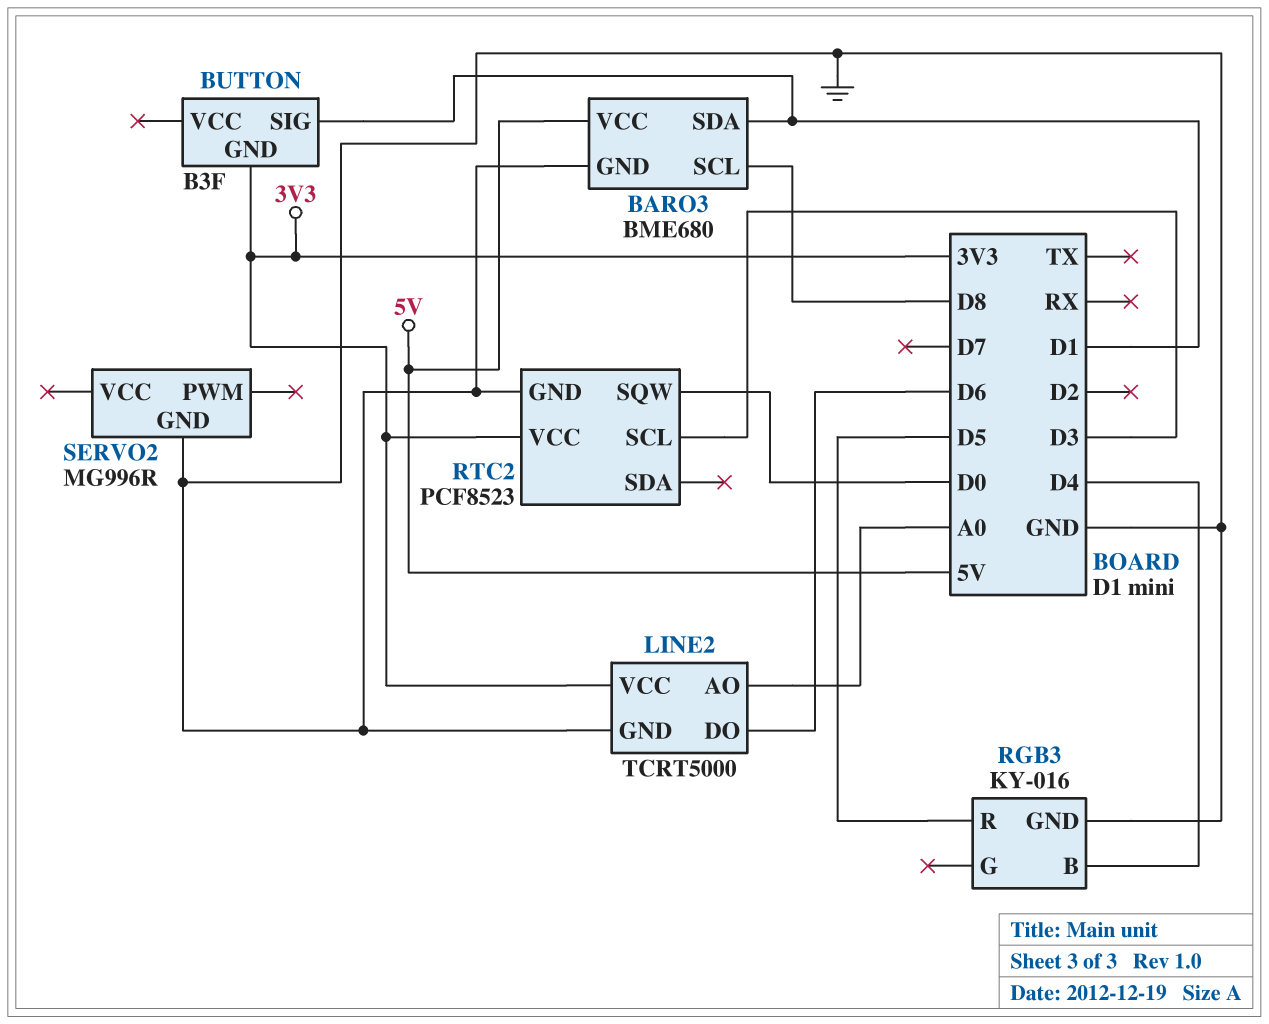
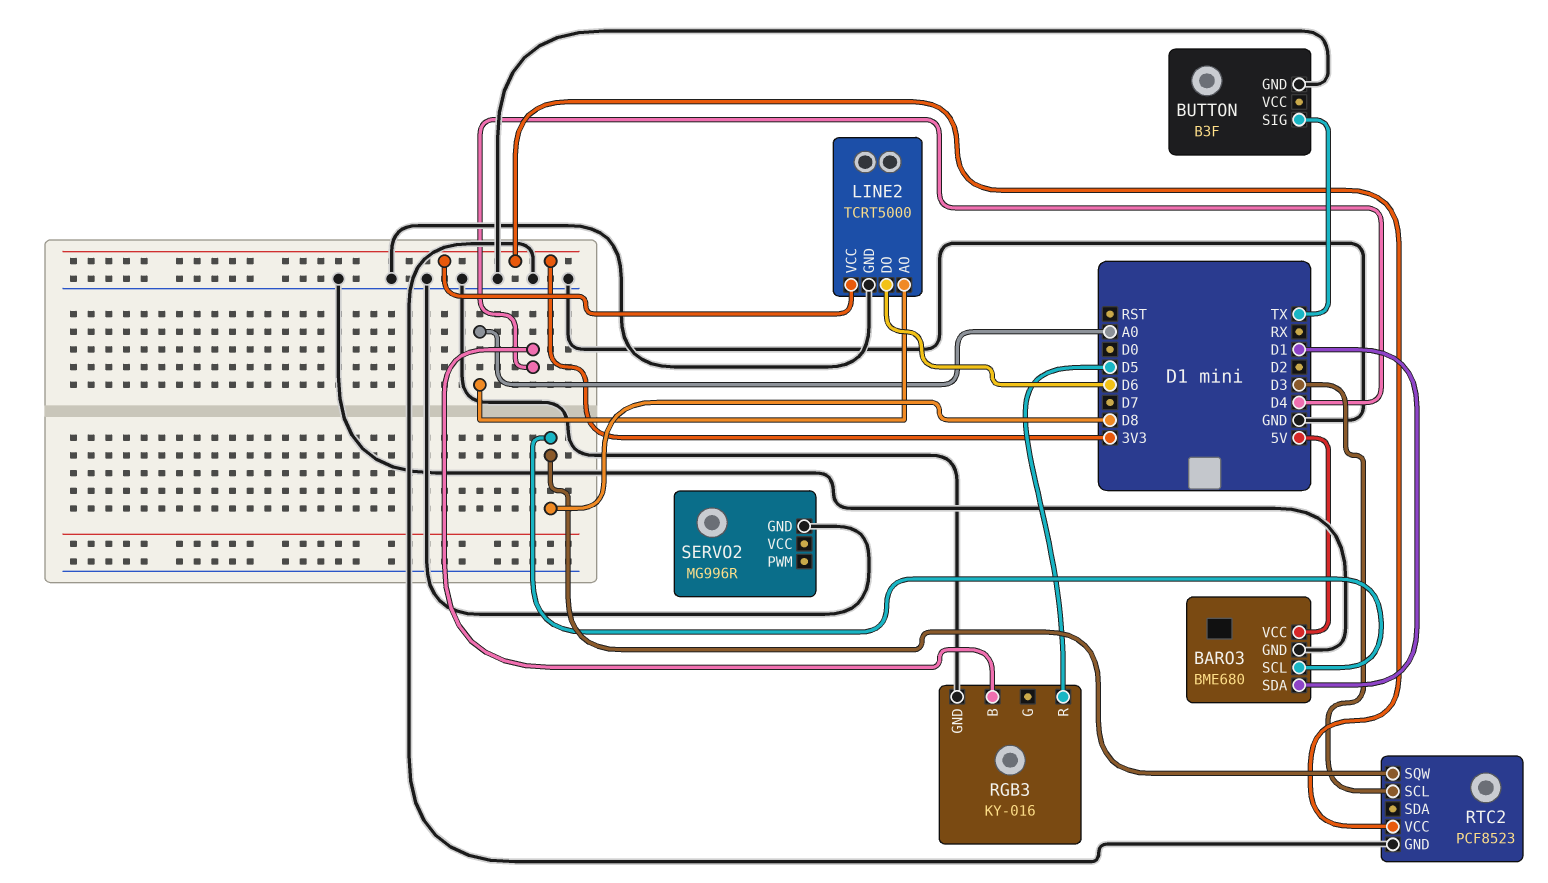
BUTTON pin GND: 3V3 -> GND
BUTTON pin SIG: D1 -> TX
RTC2 pin SQW: D0 -> D8

